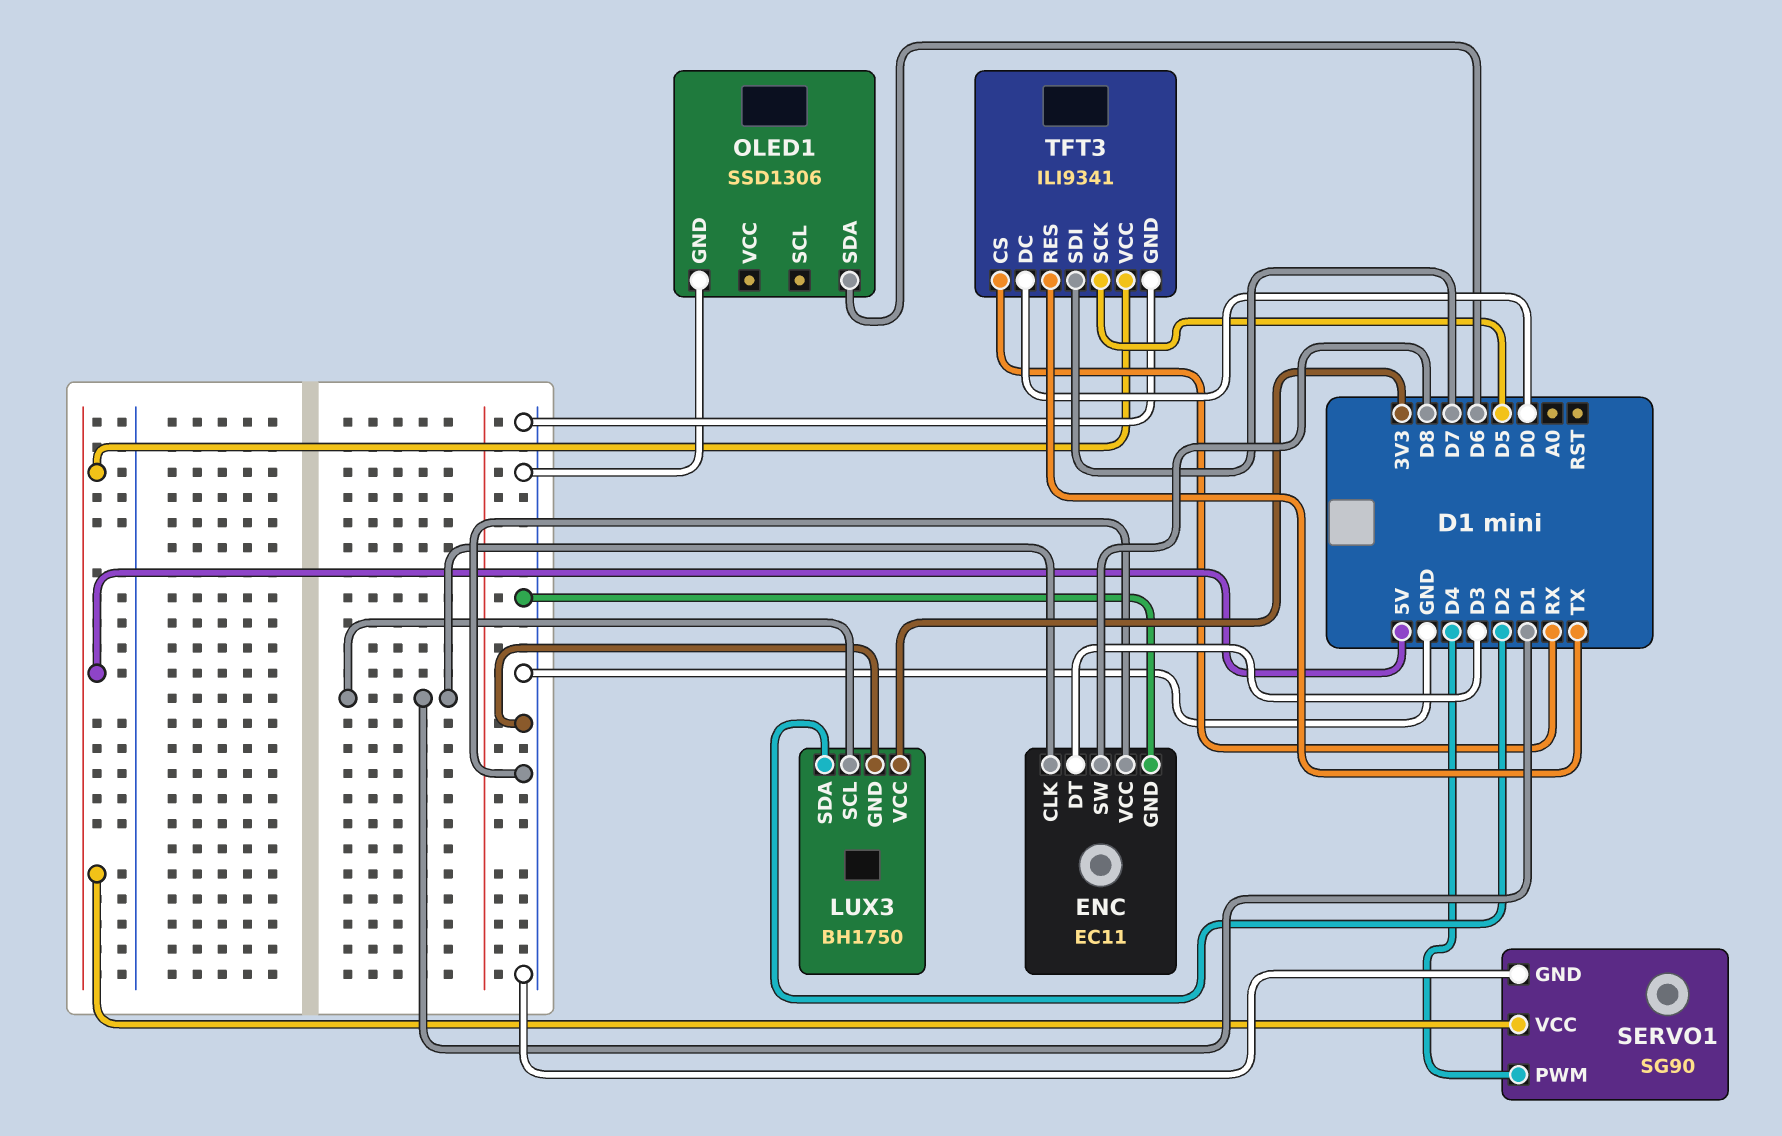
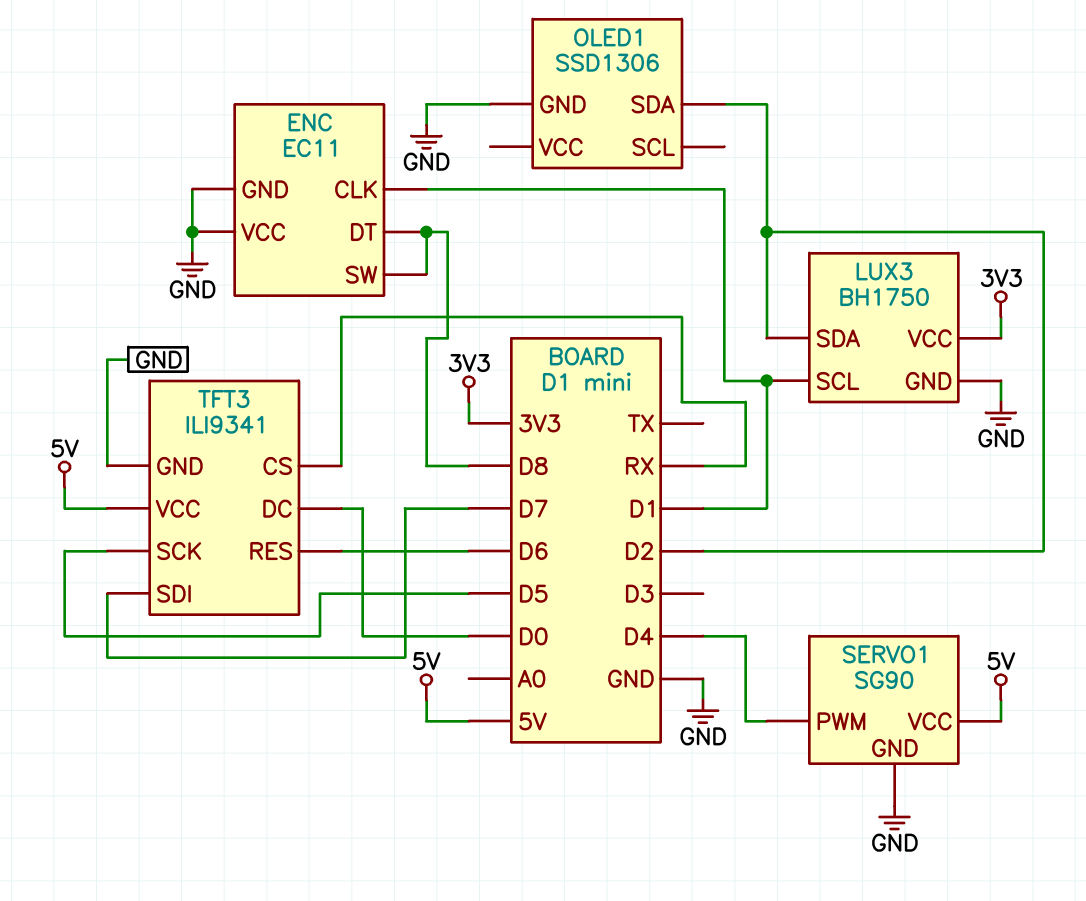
ENC pin DT: D3 -> D8
OLED1 pin SDA: D6 -> D2
TFT3 pin RES: TX -> D6

